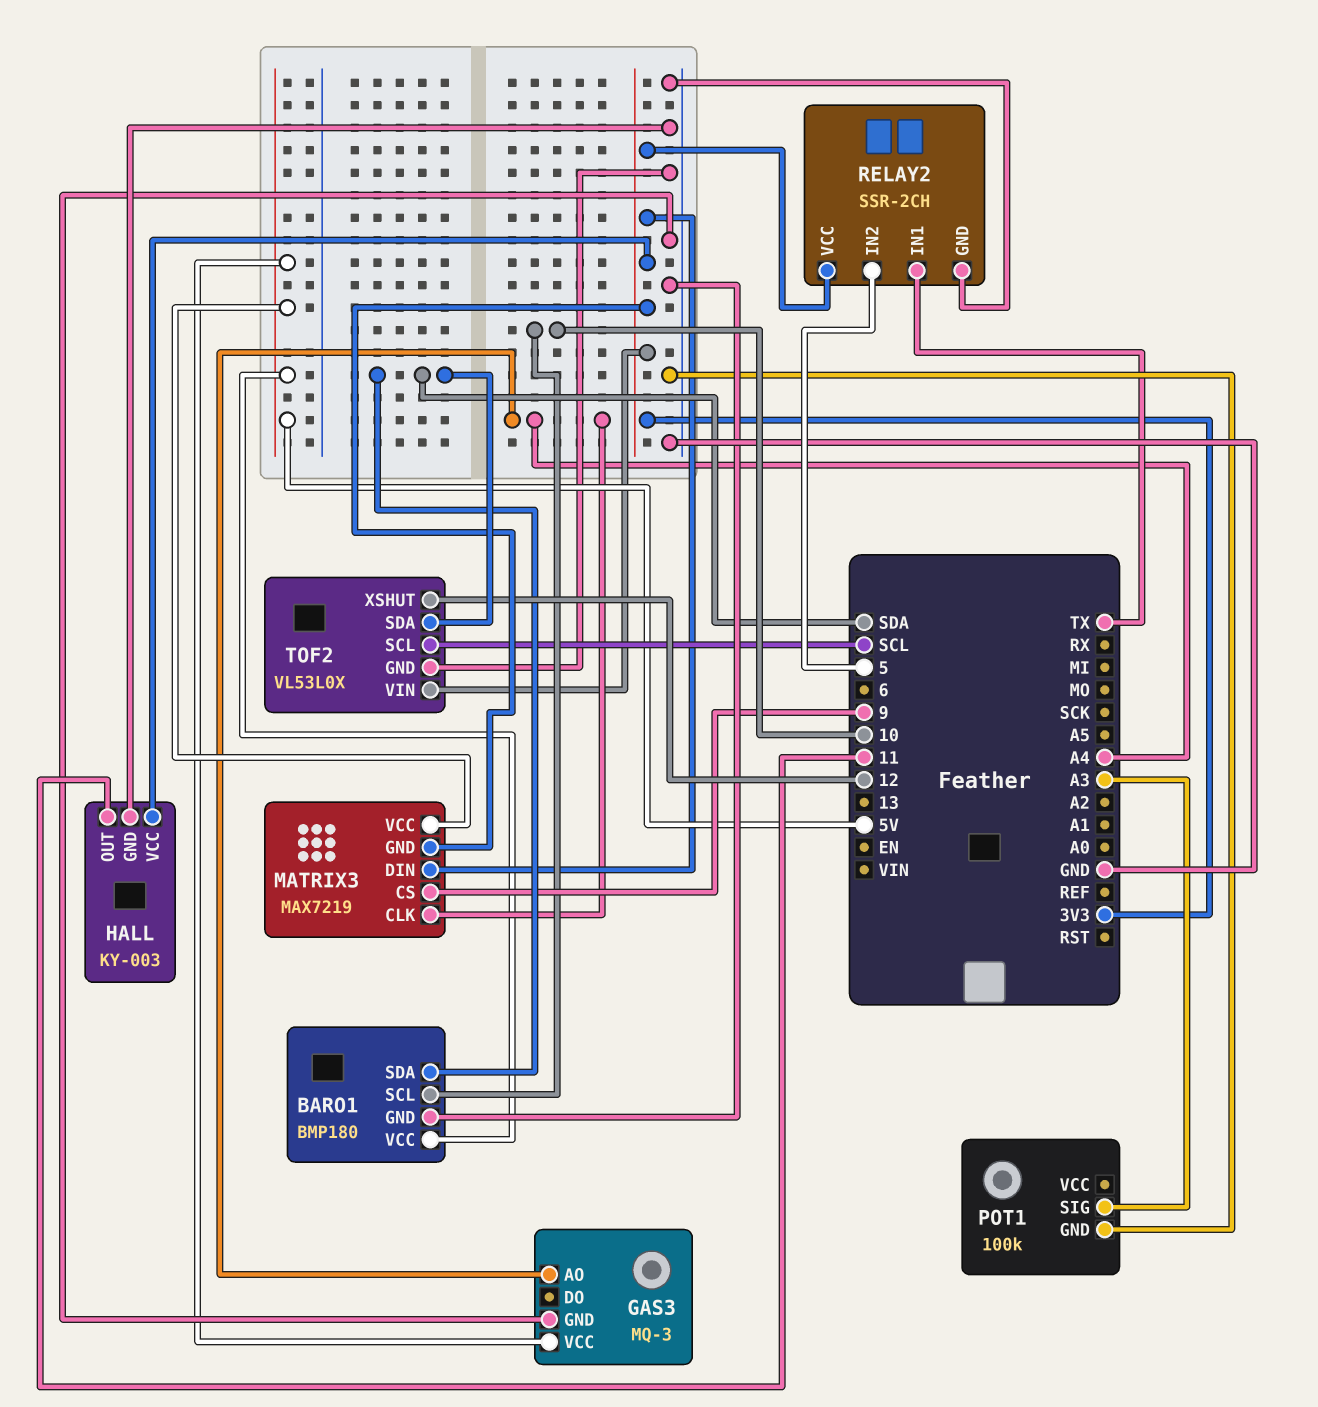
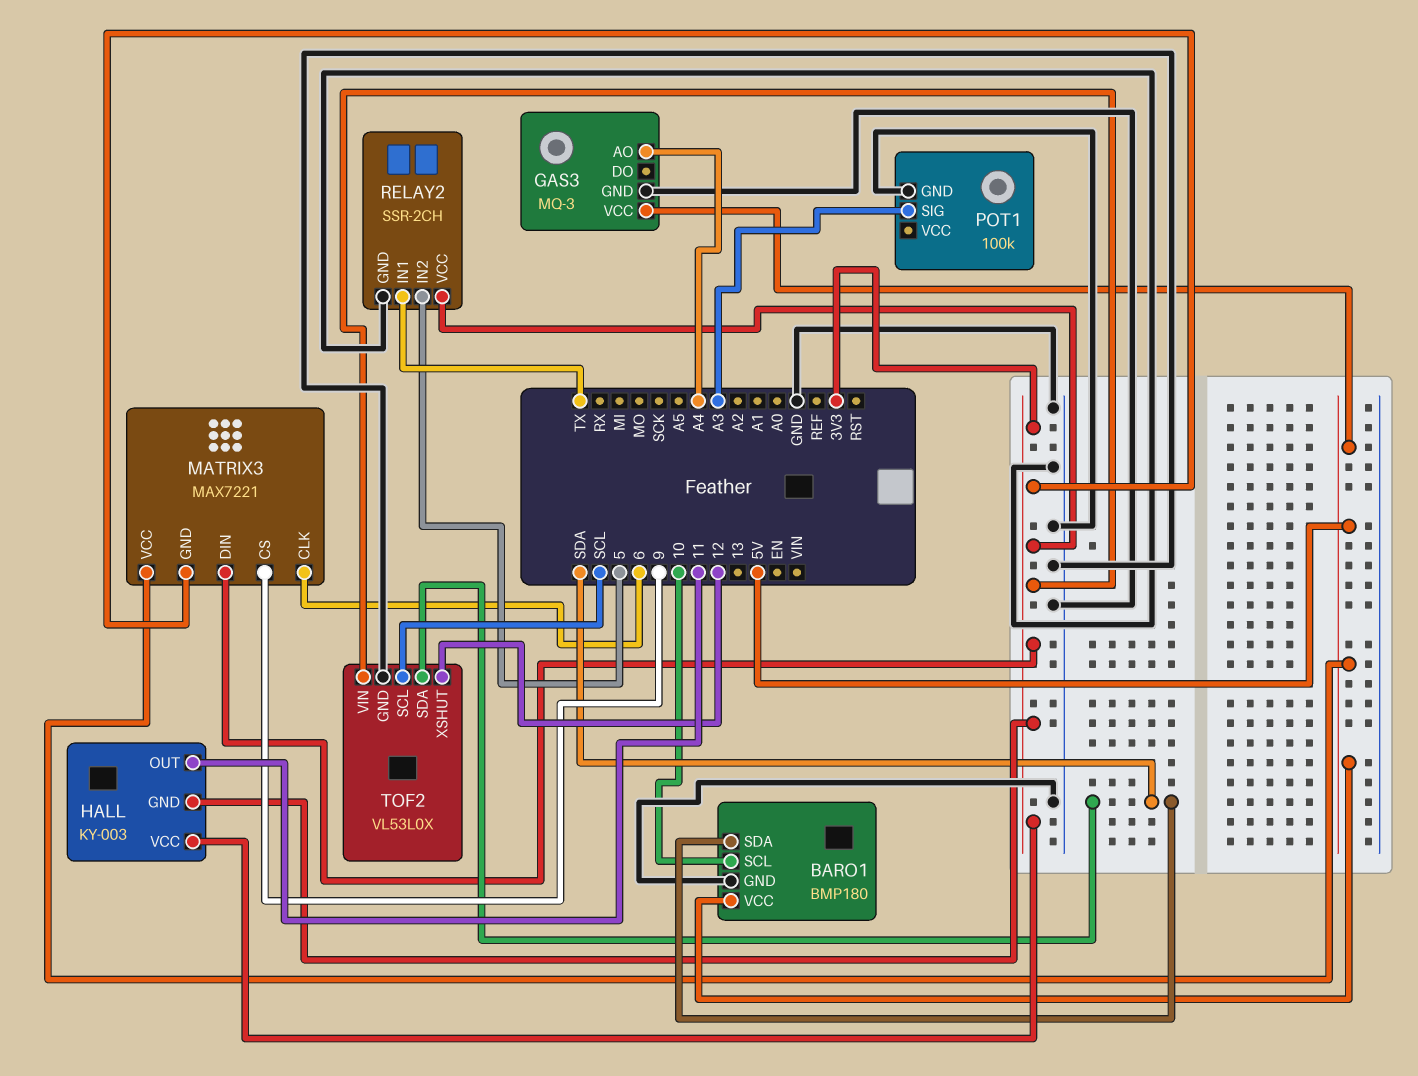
HALL pin GND: GND -> 3V3
MATRIX3: MAX7219 -> MAX7221
MATRIX3 pin CLK: A4 -> 6

